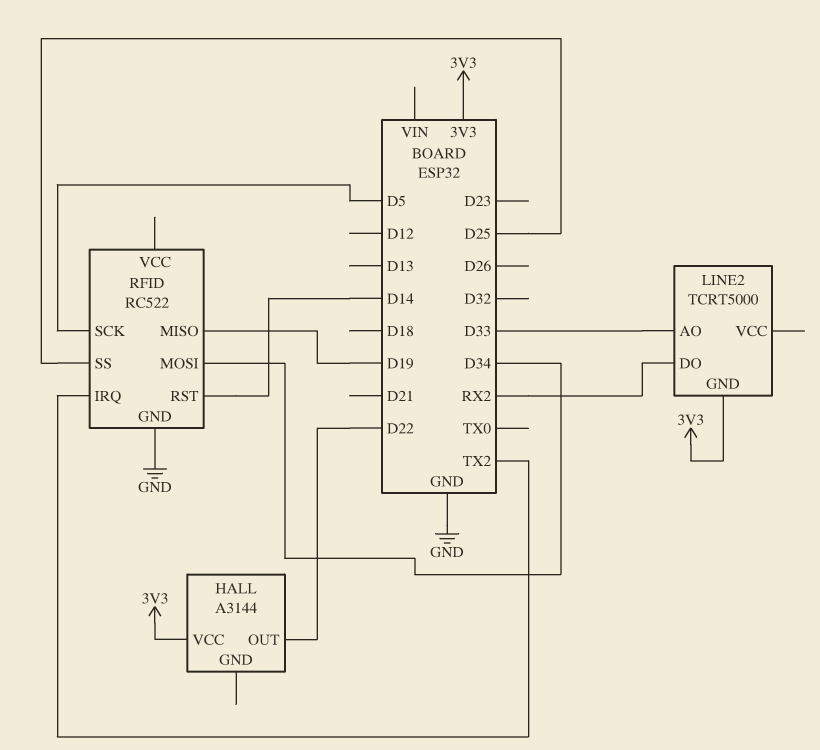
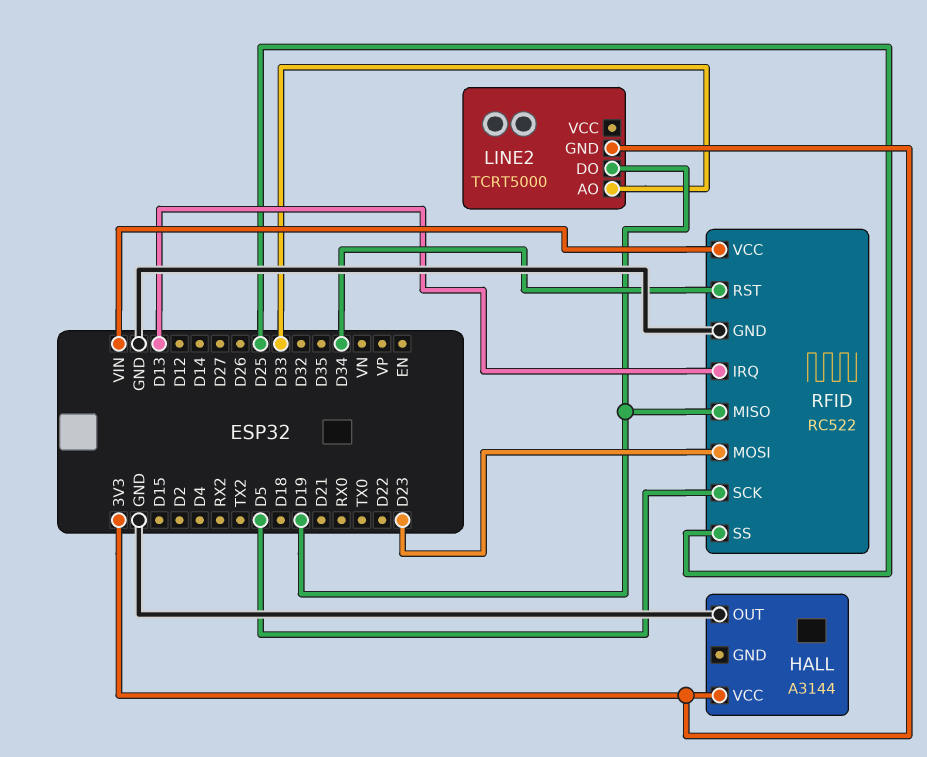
HALL pin OUT: D22 -> GND
LINE2 pin DO: RX2 -> D19
RFID pin IRQ: TX2 -> D13
RFID pin MOSI: D34 -> D23
RFID pin RST: D14 -> D34
RFID pin VCC: none -> VIN

